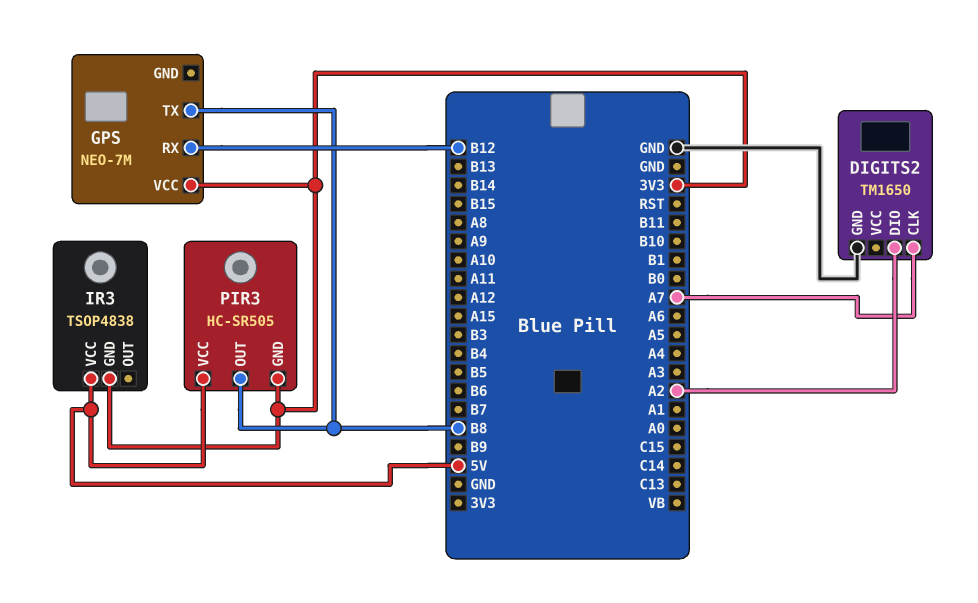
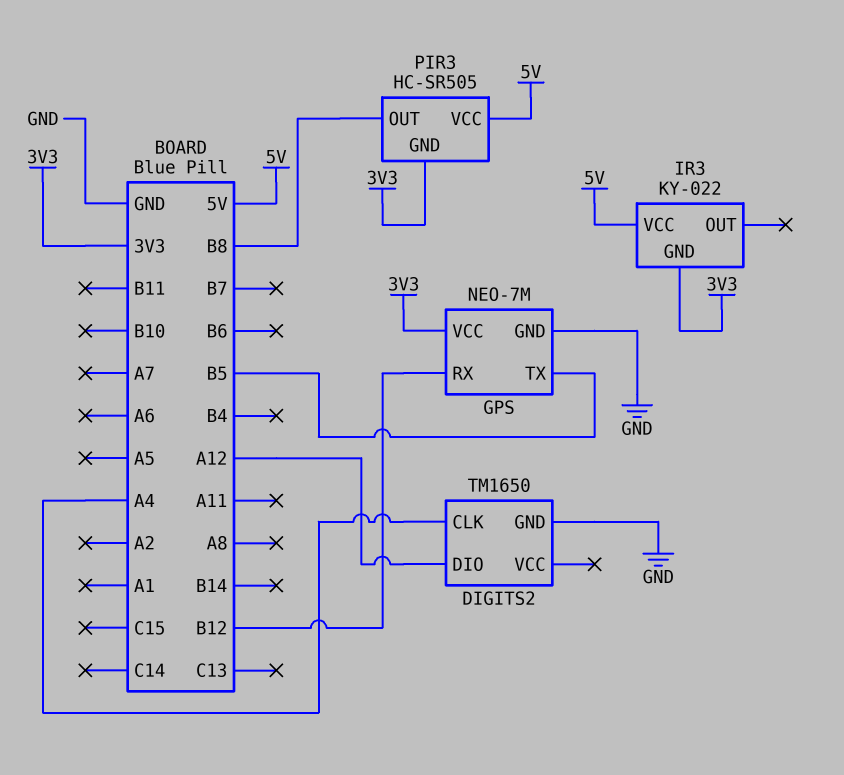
DIGITS2 pin CLK: A7 -> A4
DIGITS2 pin DIO: A2 -> A12
GPS pin GND: none -> GND
GPS pin TX: B8 -> B5
IR3: TSOP4838 -> KY-022

